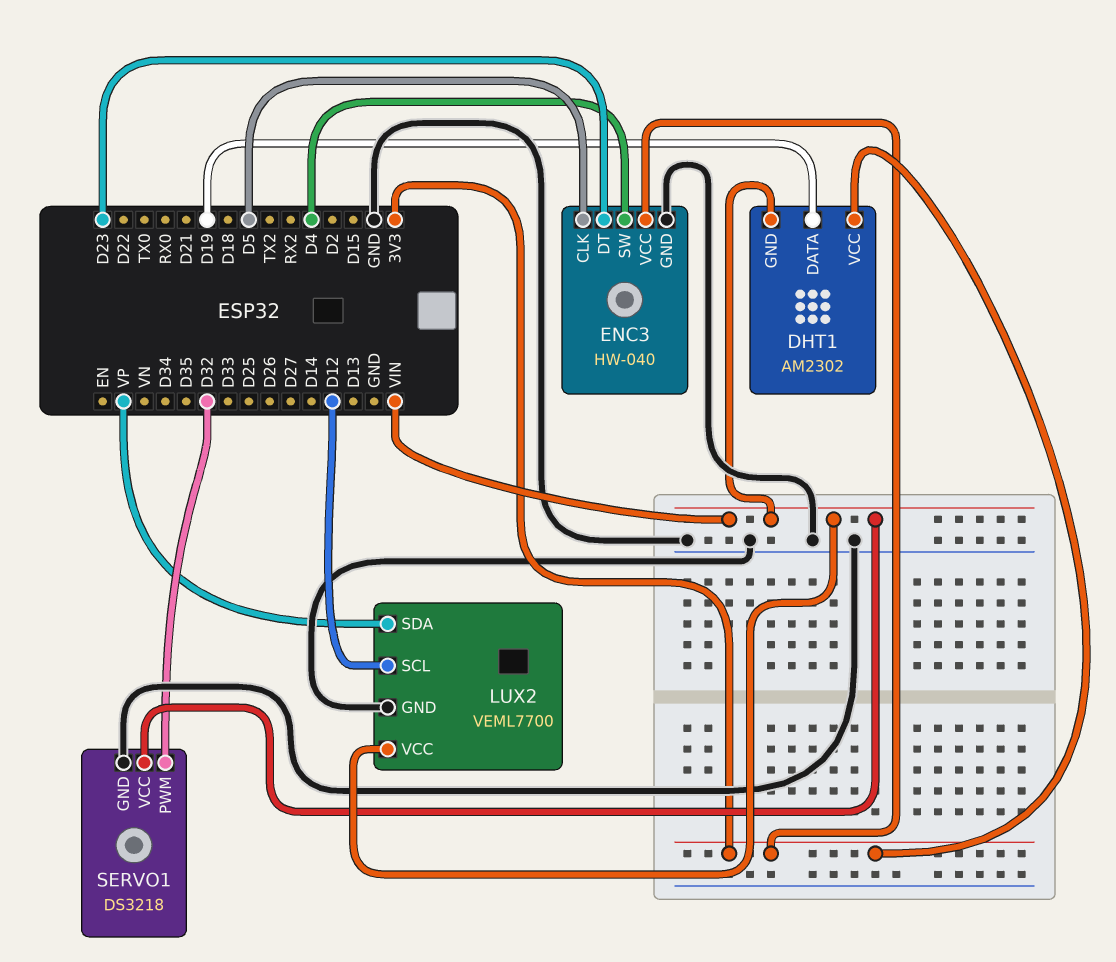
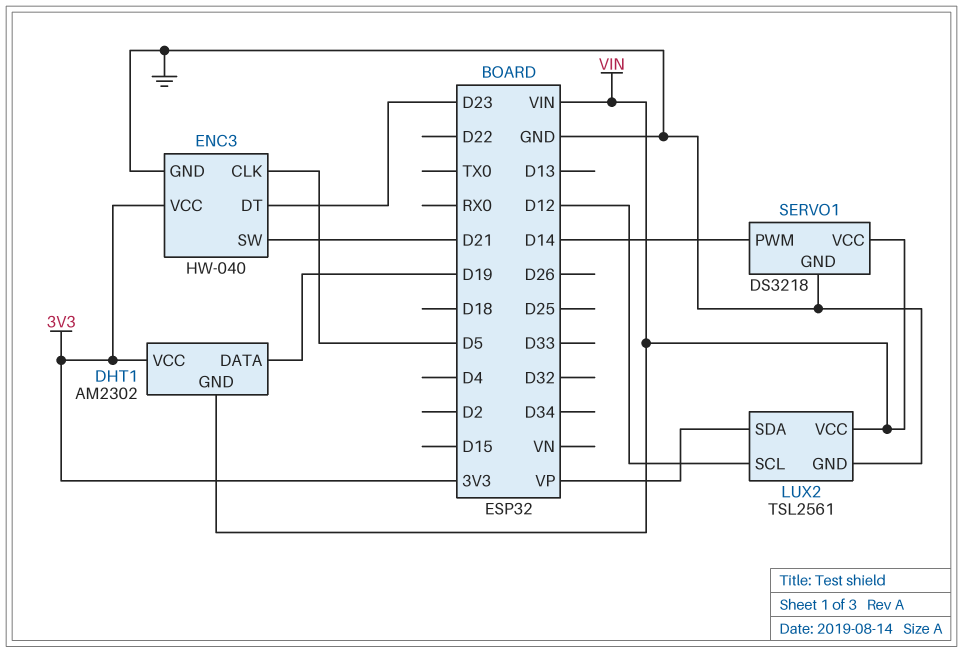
ENC3 pin SW: D4 -> D21
LUX2: VEML7700 -> TSL2561
SERVO1 pin PWM: D32 -> D14

